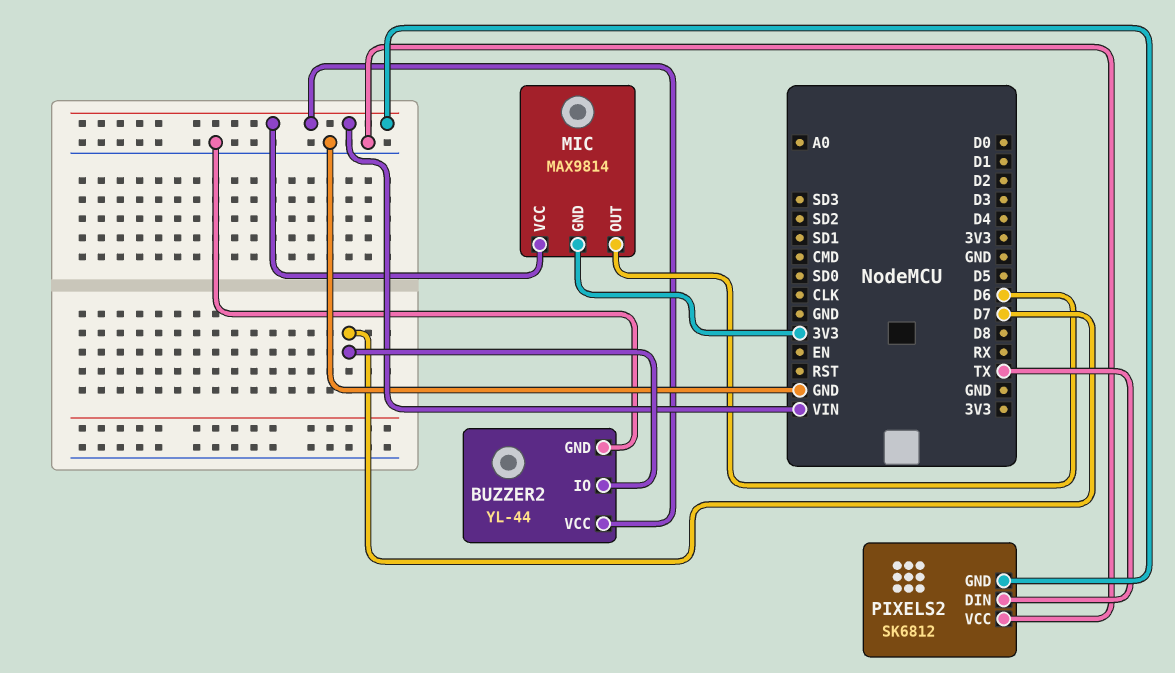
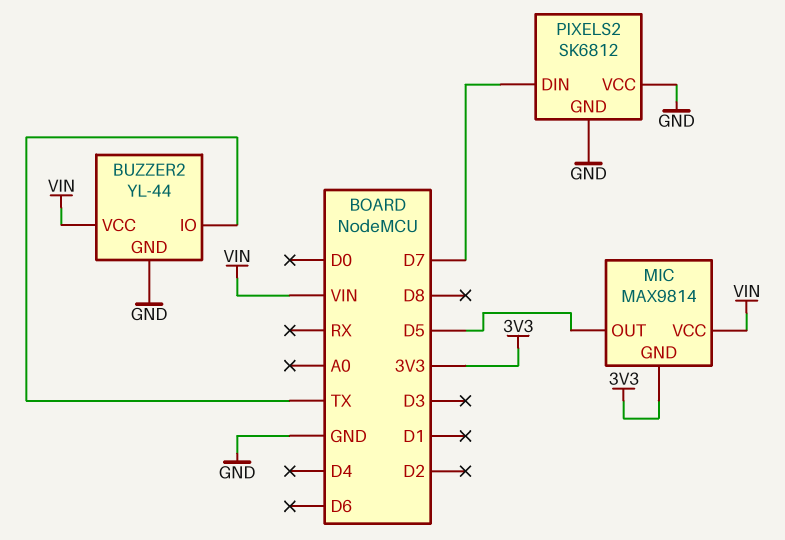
BUZZER2 pin IO: D7 -> TX
MIC pin OUT: D6 -> D5
PIXELS2 pin DIN: TX -> D7
PIXELS2 pin GND: VIN -> GND

